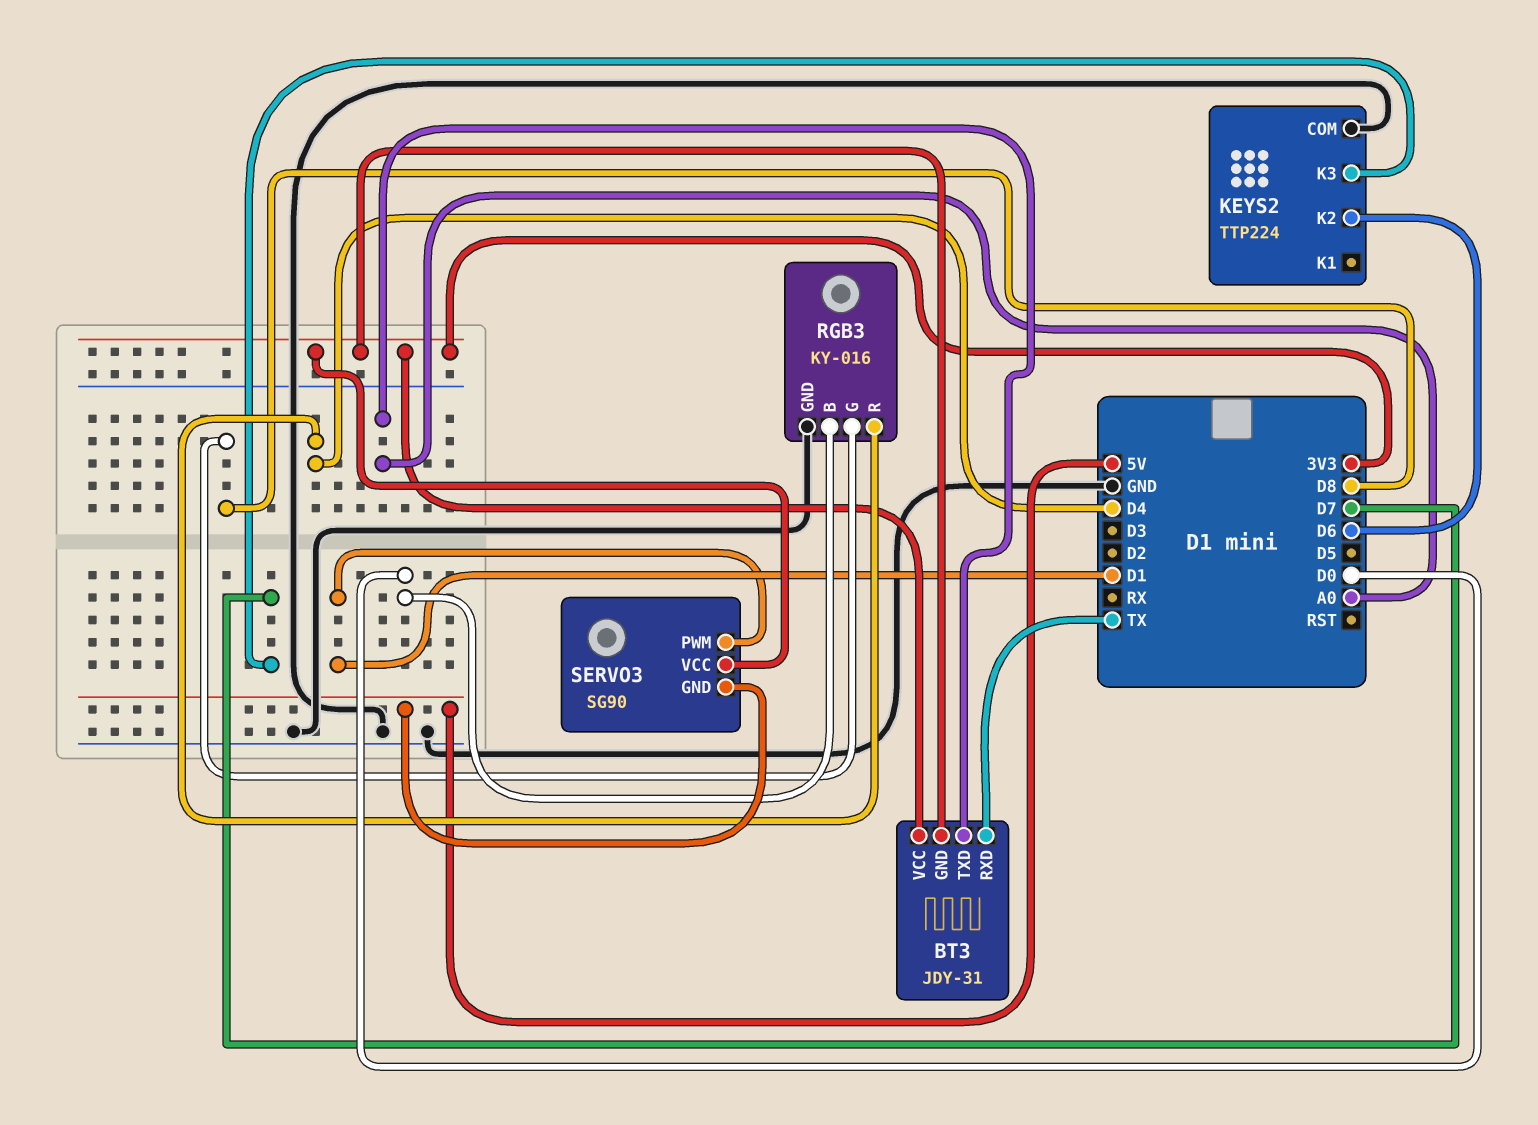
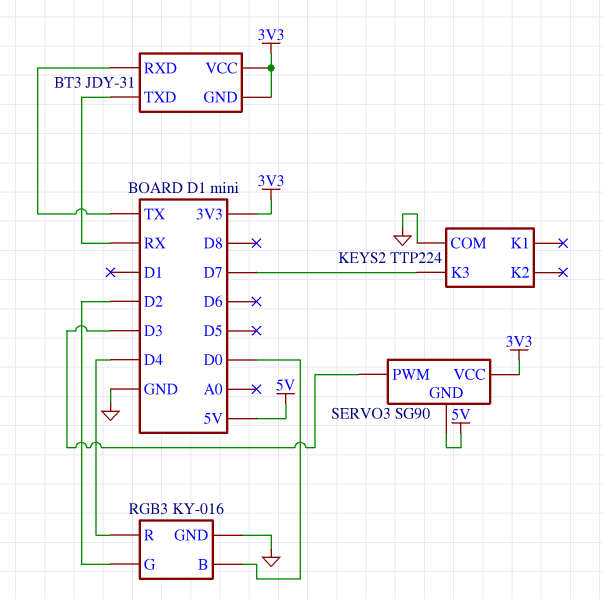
BT3 pin TXD: A0 -> RX
KEYS2 pin K2: D6 -> none
RGB3 pin G: D8 -> D2
SERVO3 pin PWM: D1 -> D3

